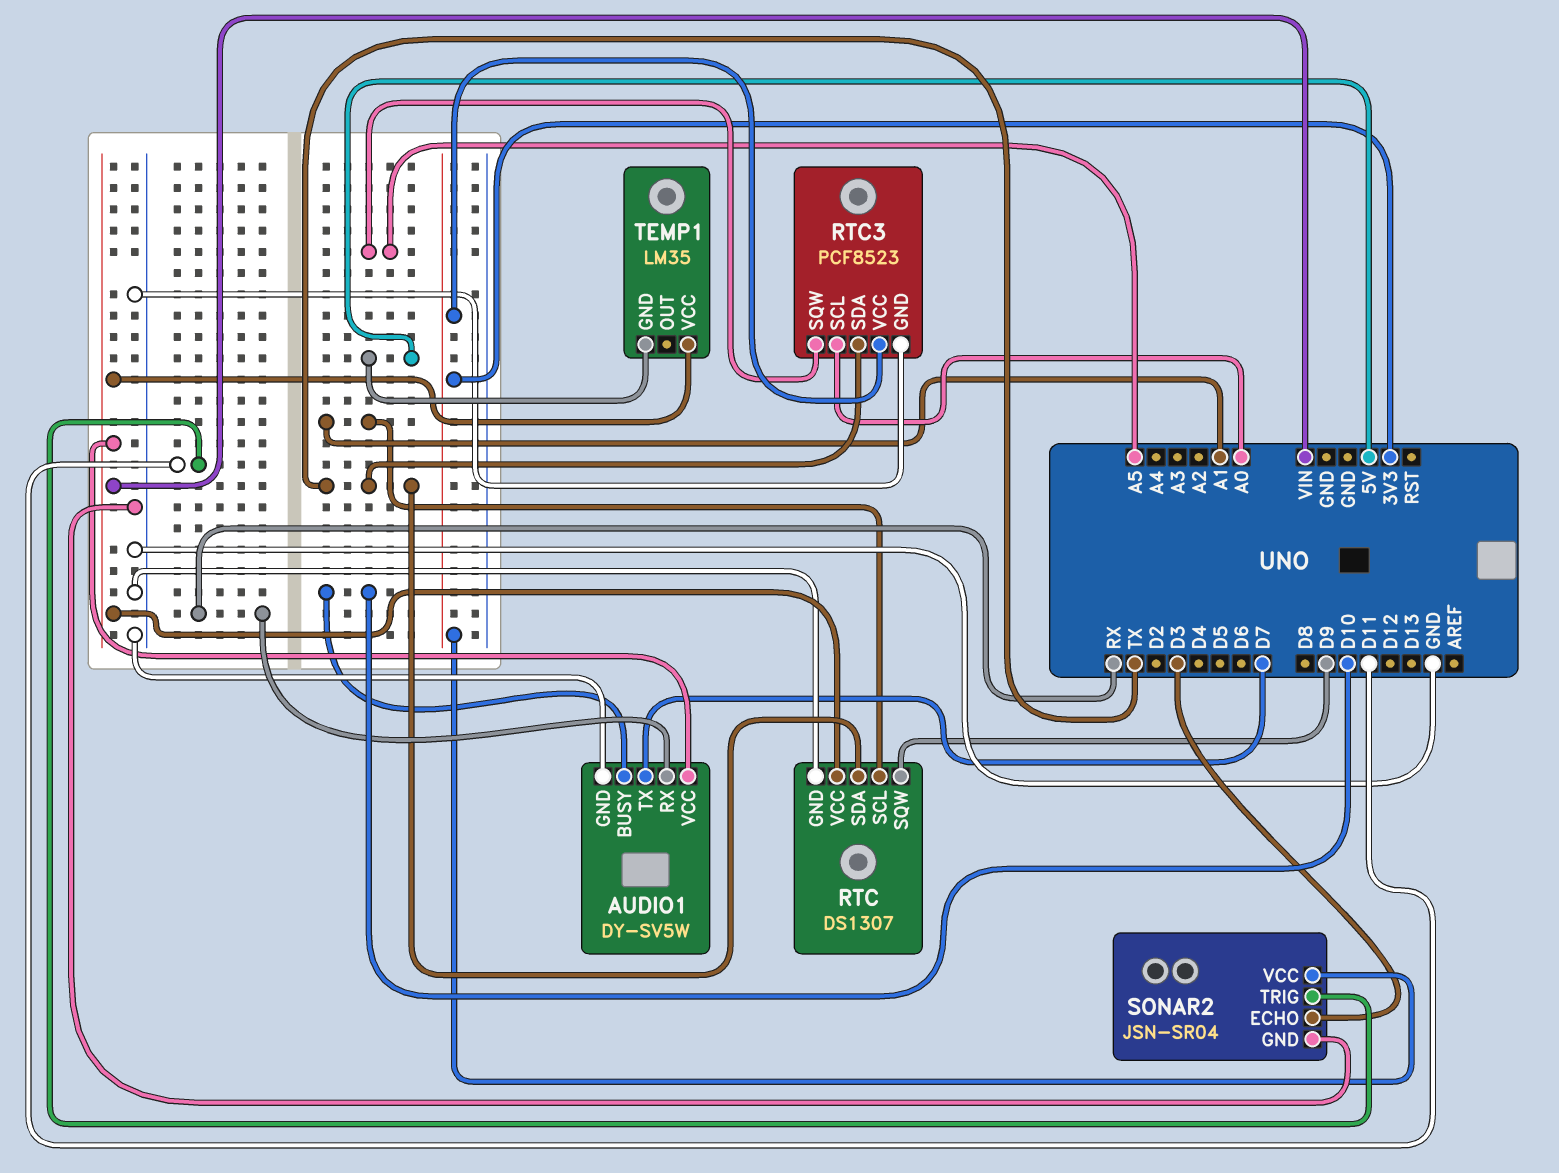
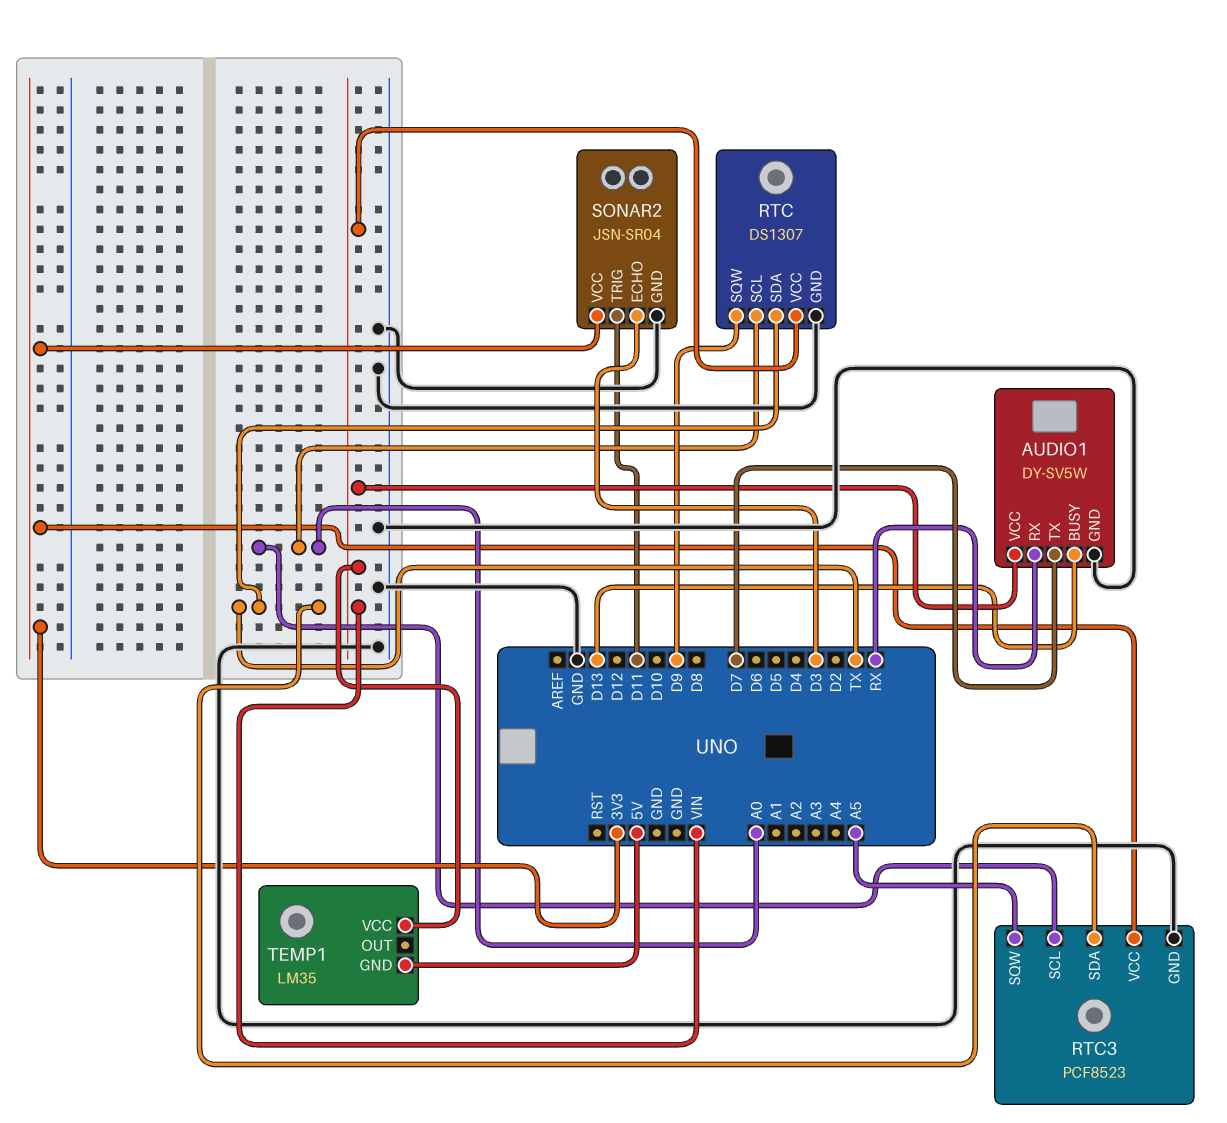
AUDIO1 pin BUSY: D10 -> D13
RTC pin SCL: A1 -> A0

